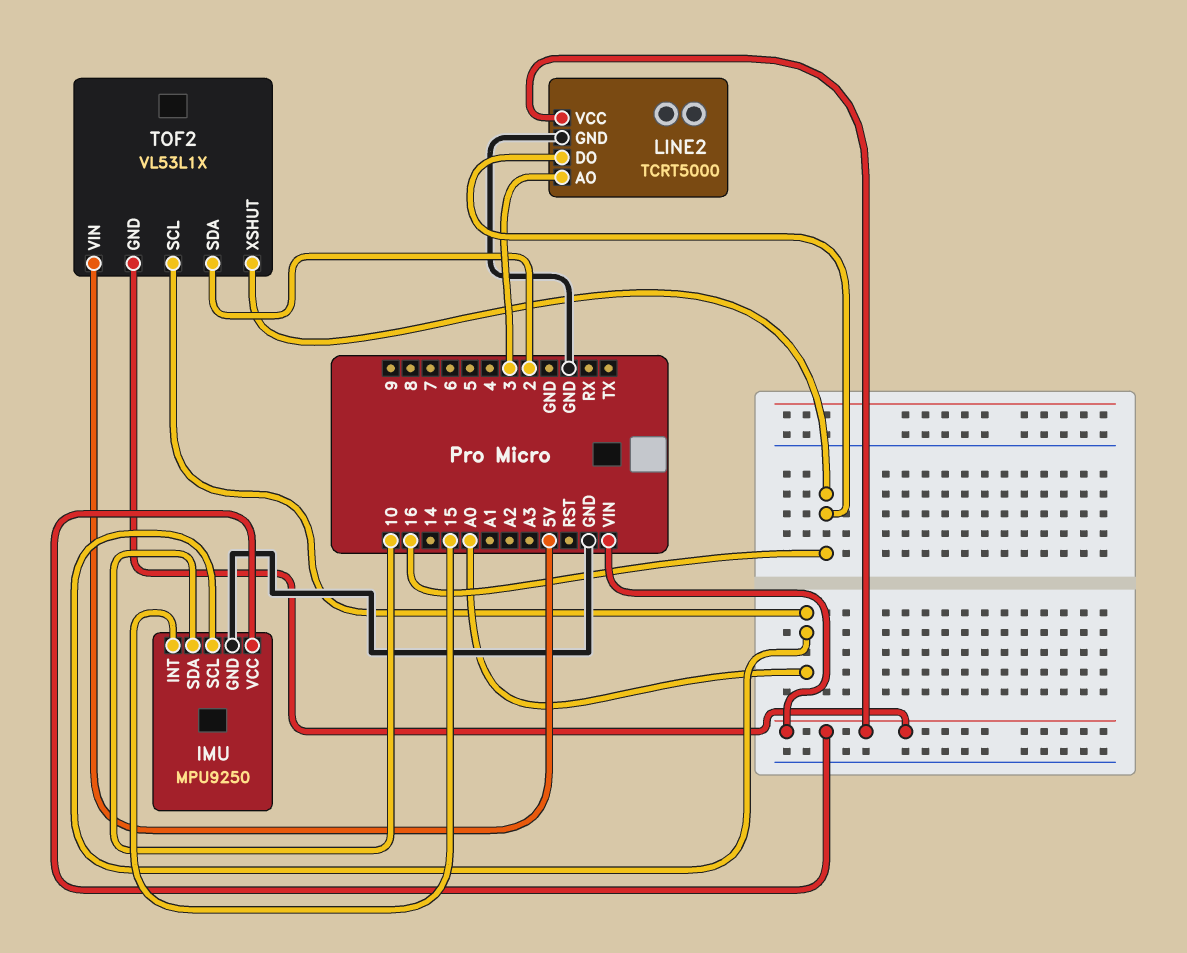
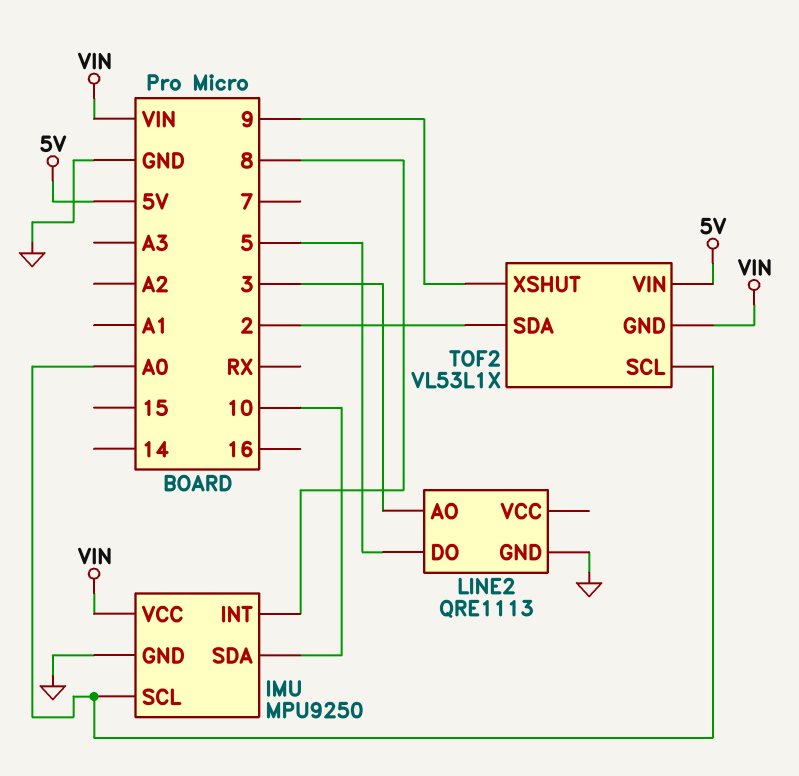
IMU pin INT: 15 -> 8
LINE2: TCRT5000 -> QRE1113
LINE2 pin DO: 16 -> 5
LINE2 pin VCC: VIN -> none
TOF2 pin XSHUT: 16 -> 9

